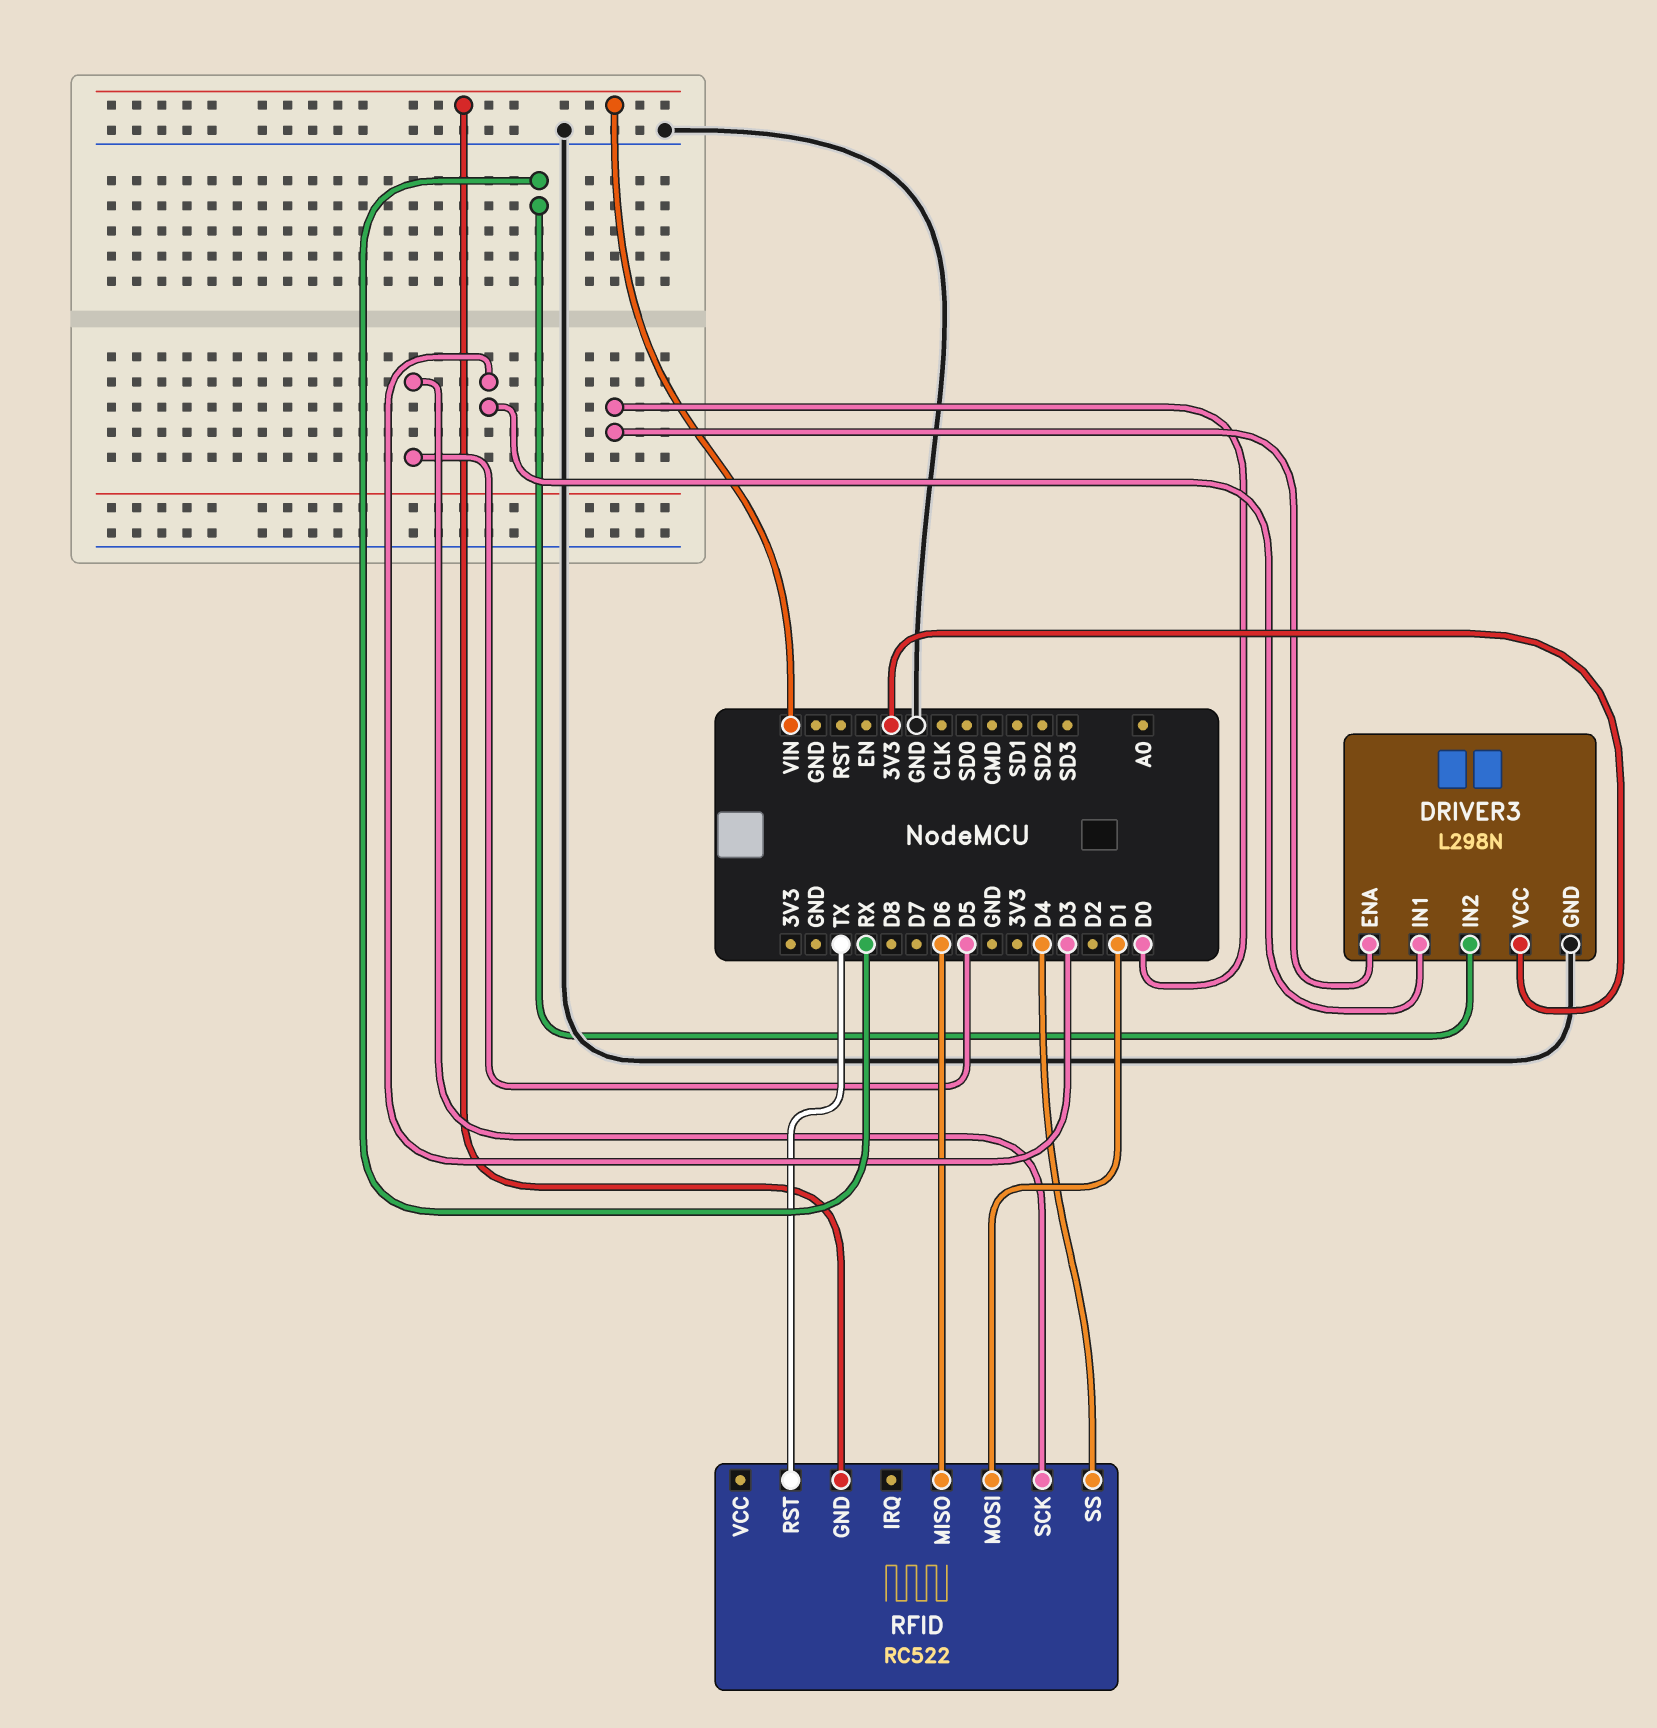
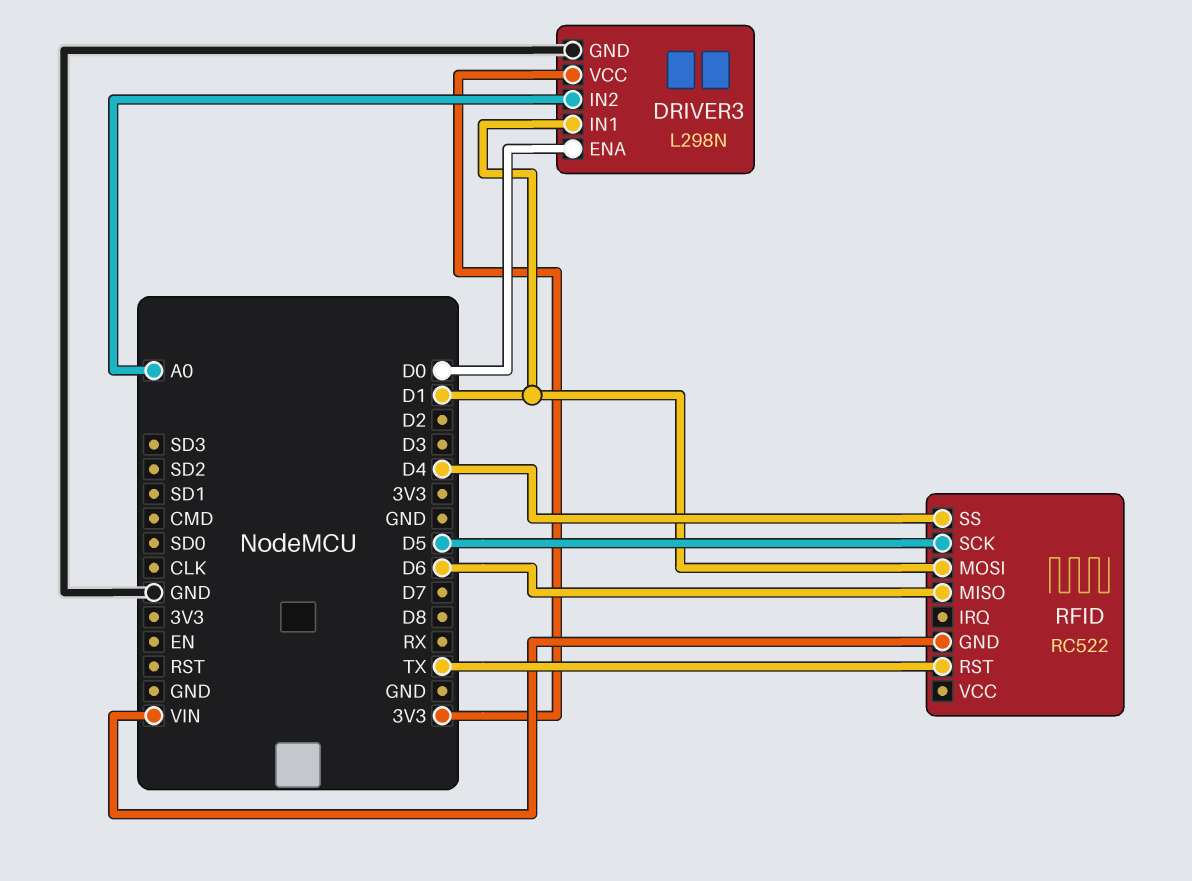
DRIVER3 pin IN1: D3 -> D1
DRIVER3 pin IN2: RX -> A0

